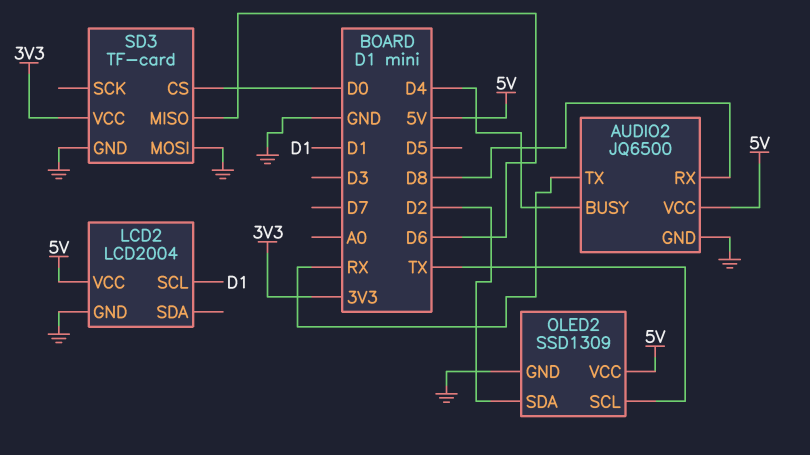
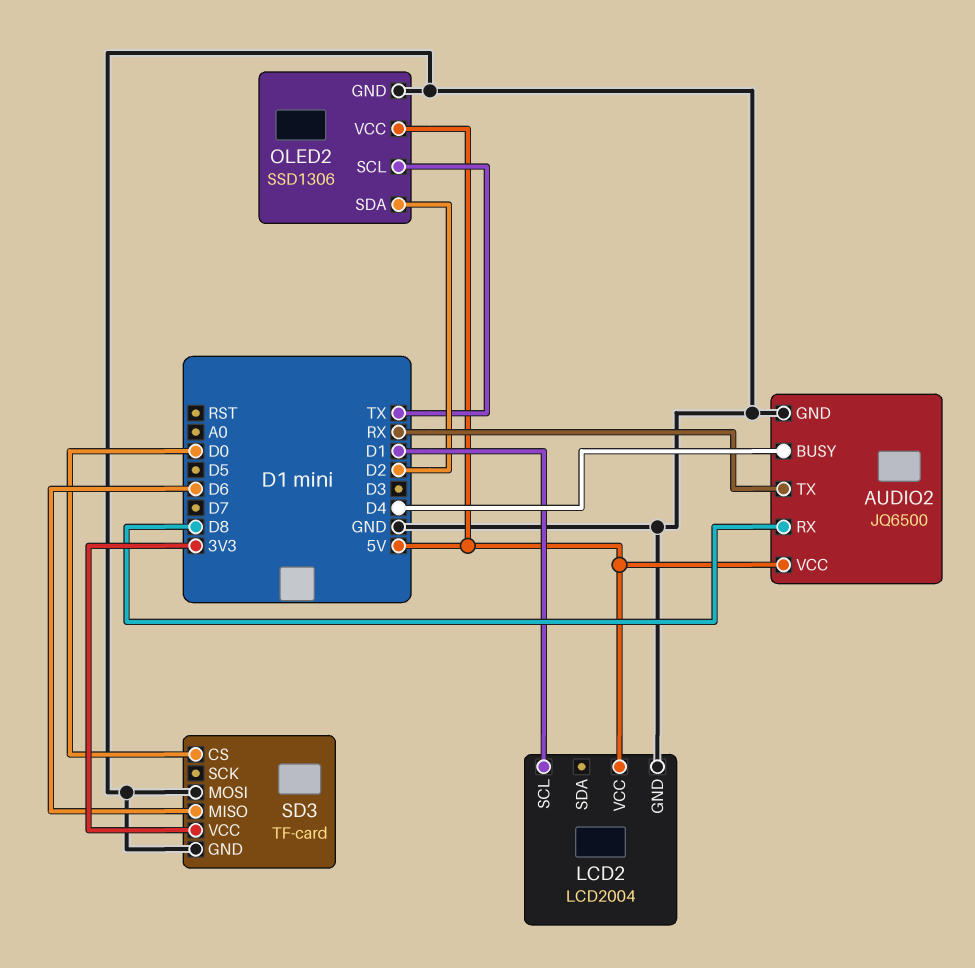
OLED2: SSD1309 -> SSD1306

